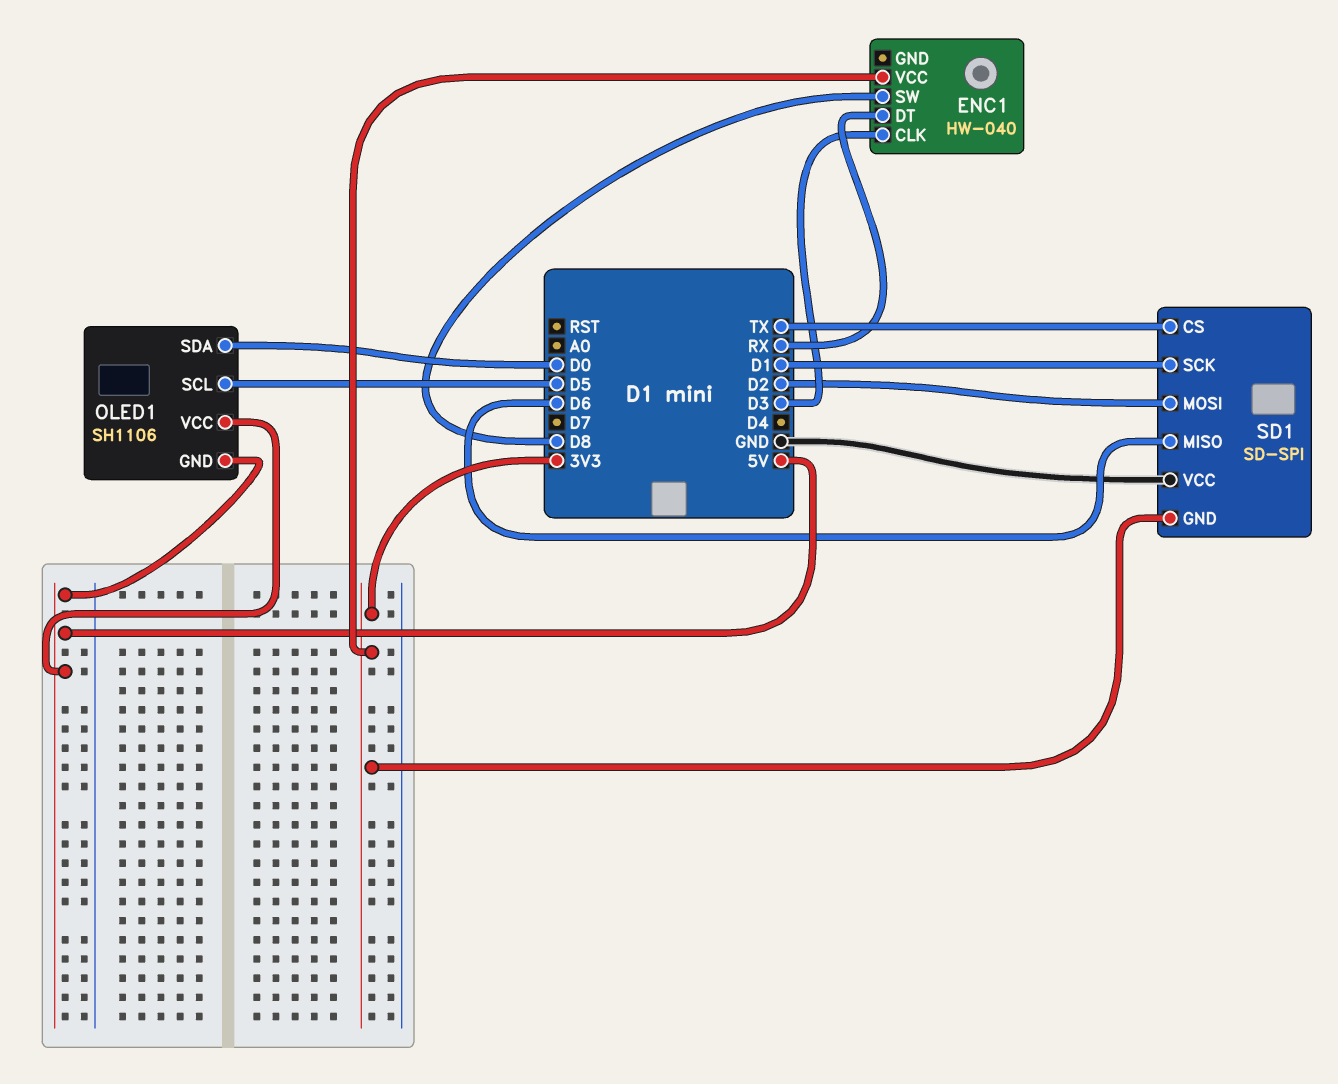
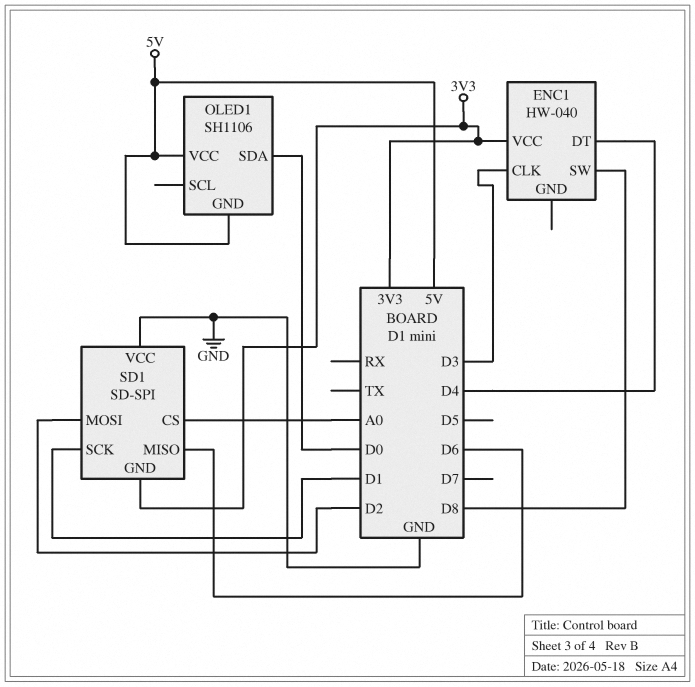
ENC1 pin DT: RX -> D4
OLED1 pin SCL: D5 -> none
SD1 pin CS: TX -> A0

